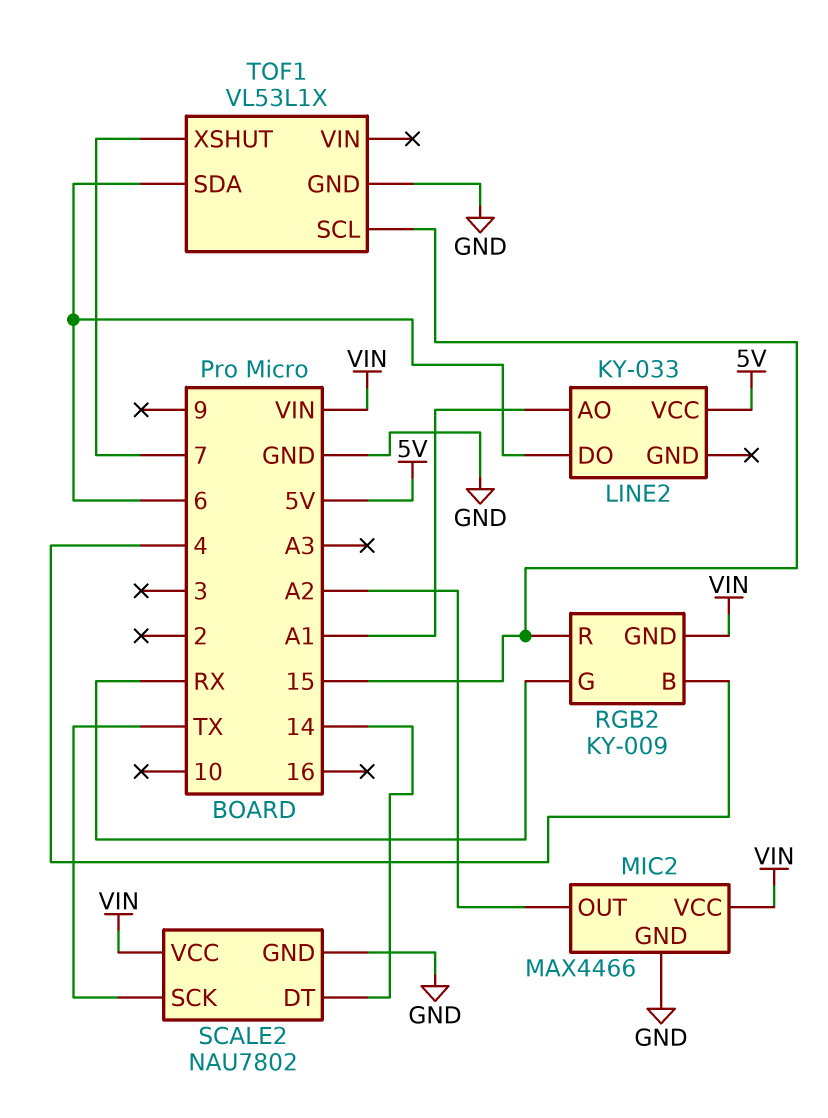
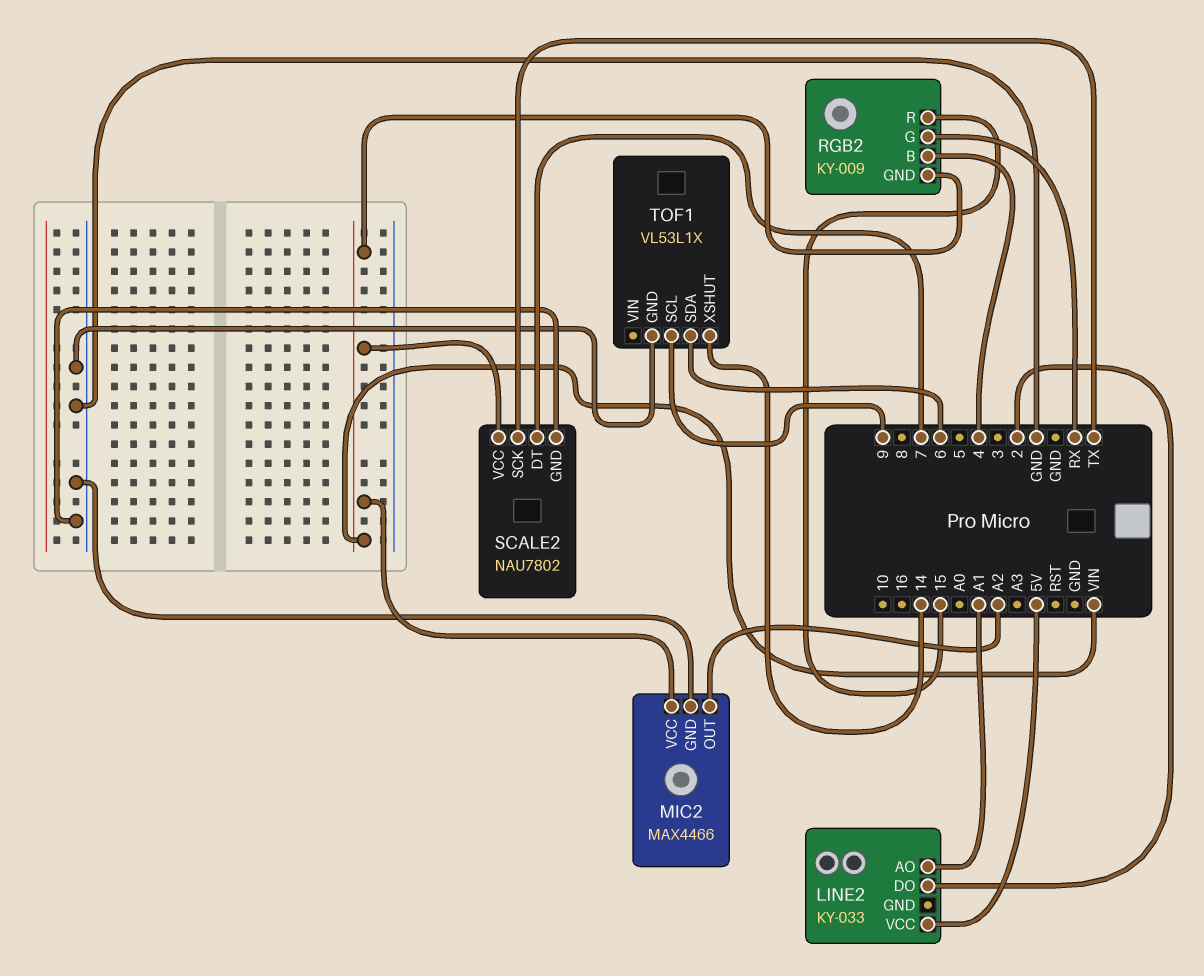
LINE2 pin DO: 6 -> 2
SCALE2 pin DT: 14 -> 7
TOF1 pin SCL: 15 -> 9
TOF1 pin XSHUT: 7 -> 14

